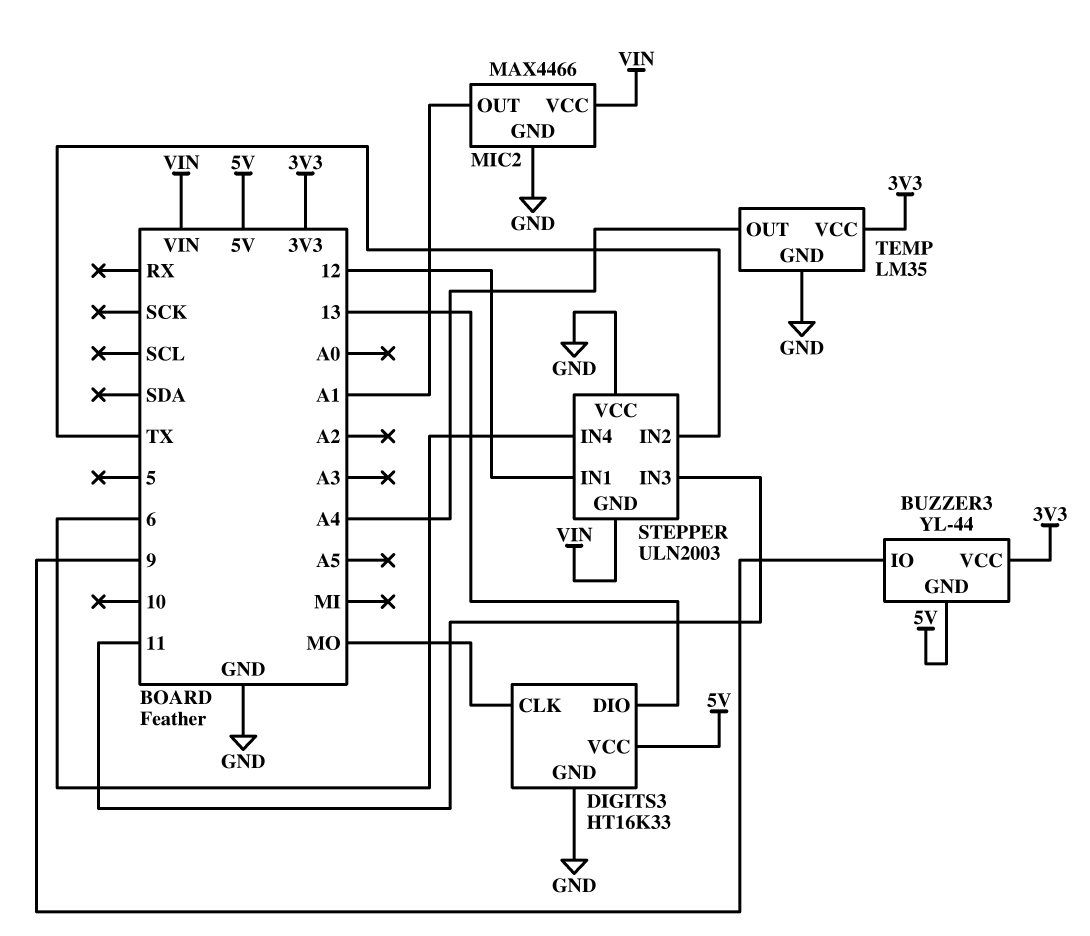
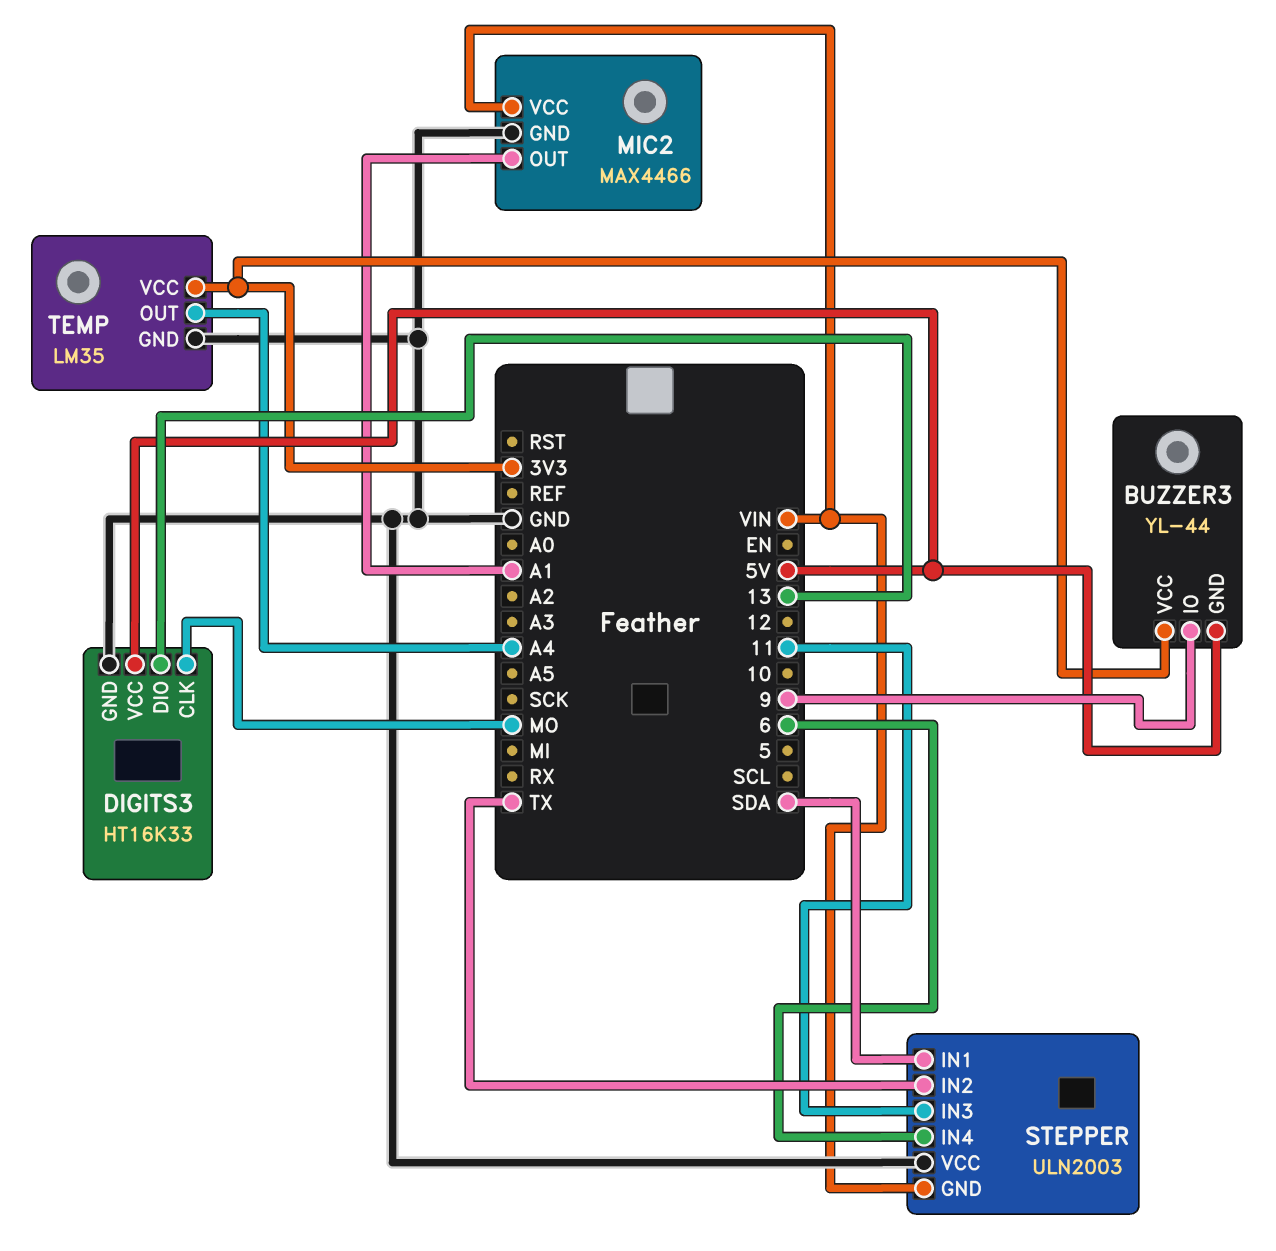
STEPPER pin IN1: 12 -> SDA

